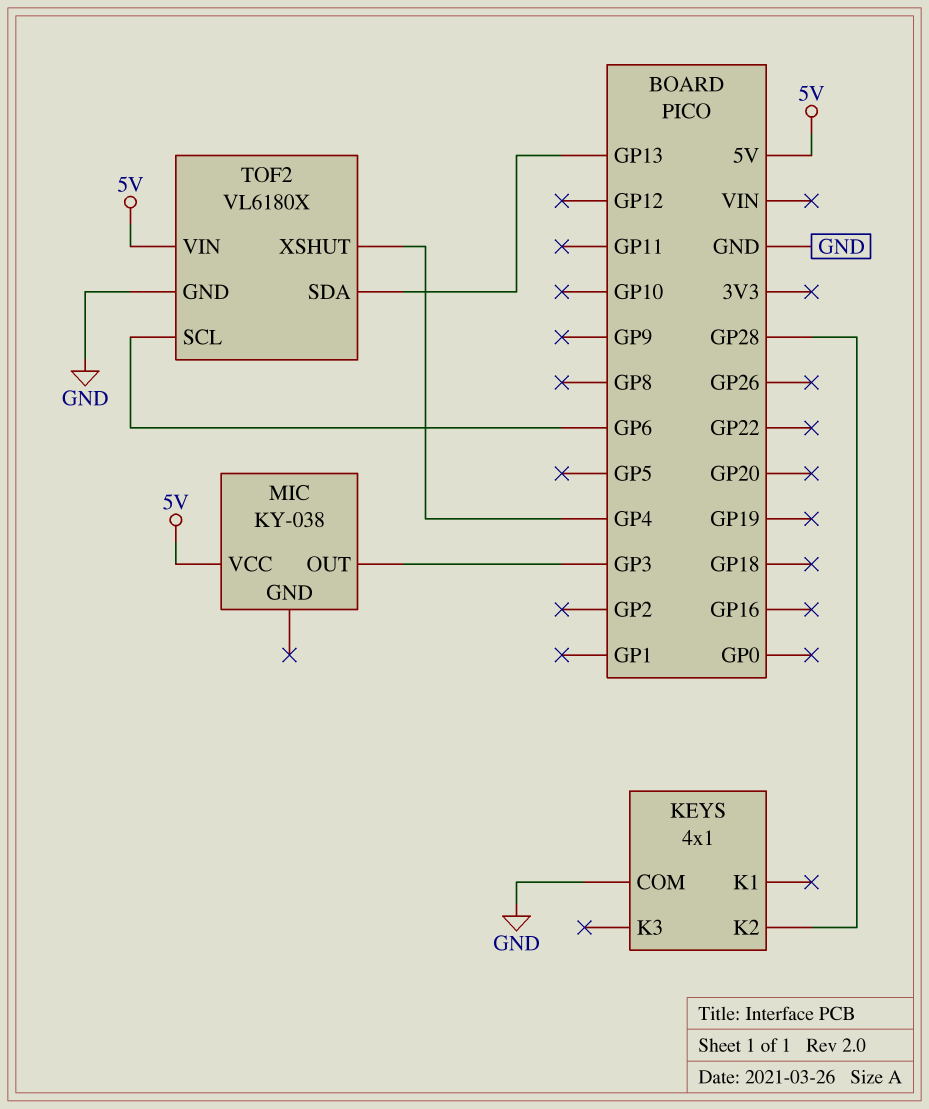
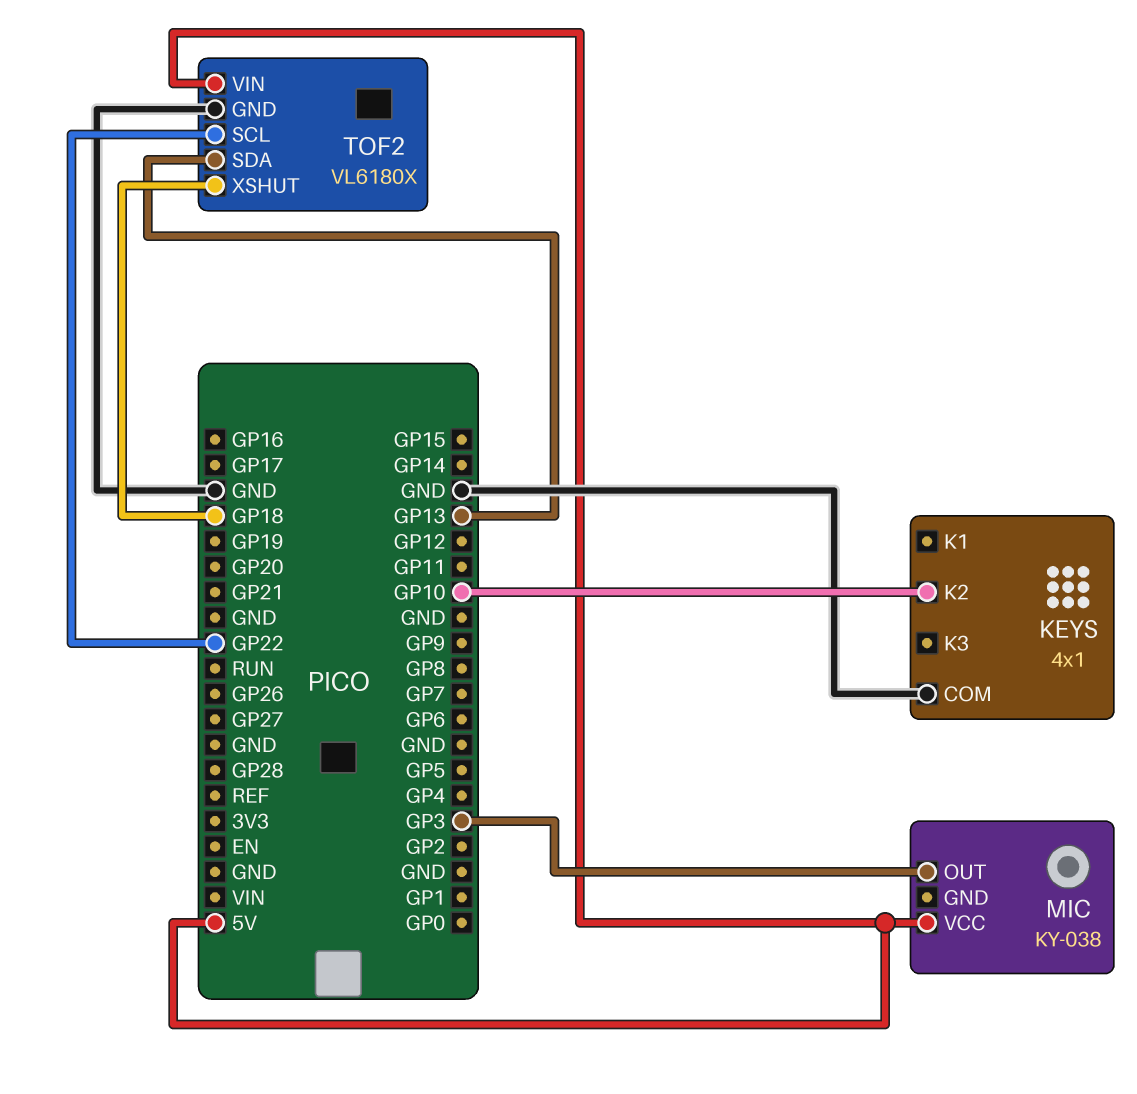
KEYS pin K2: GP28 -> GP10
TOF2 pin SCL: GP6 -> GP22
TOF2 pin XSHUT: GP4 -> GP18

